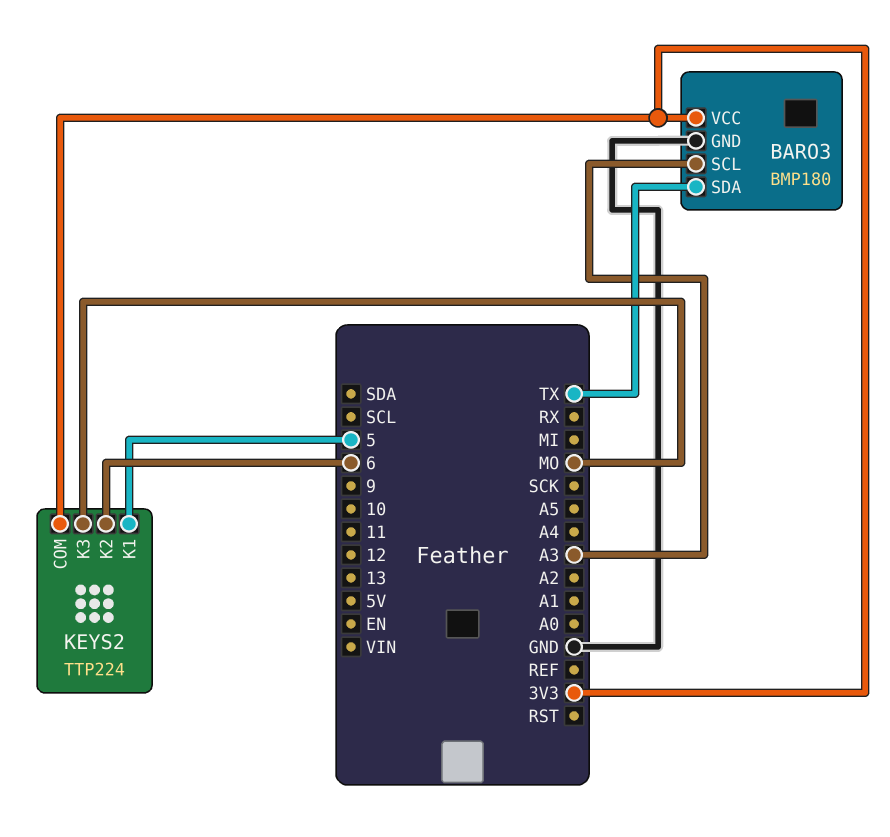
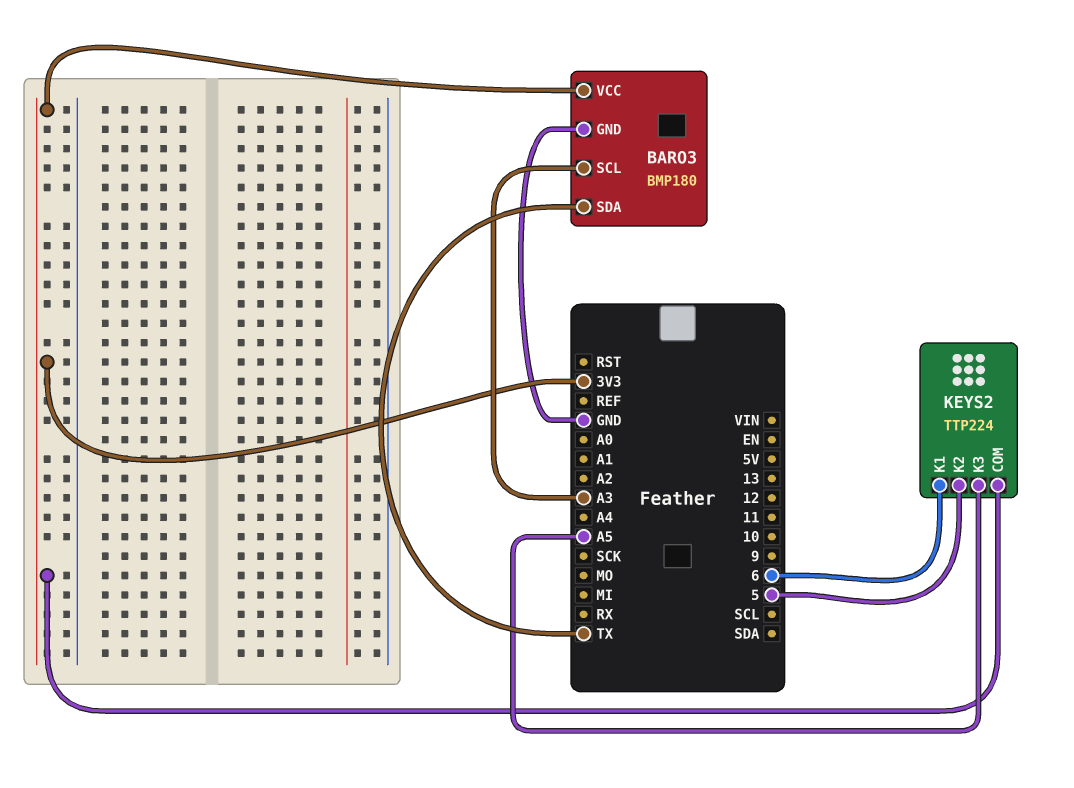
KEYS2 pin K1: 5 -> 6
KEYS2 pin K2: 6 -> 5
KEYS2 pin K3: MO -> A5

